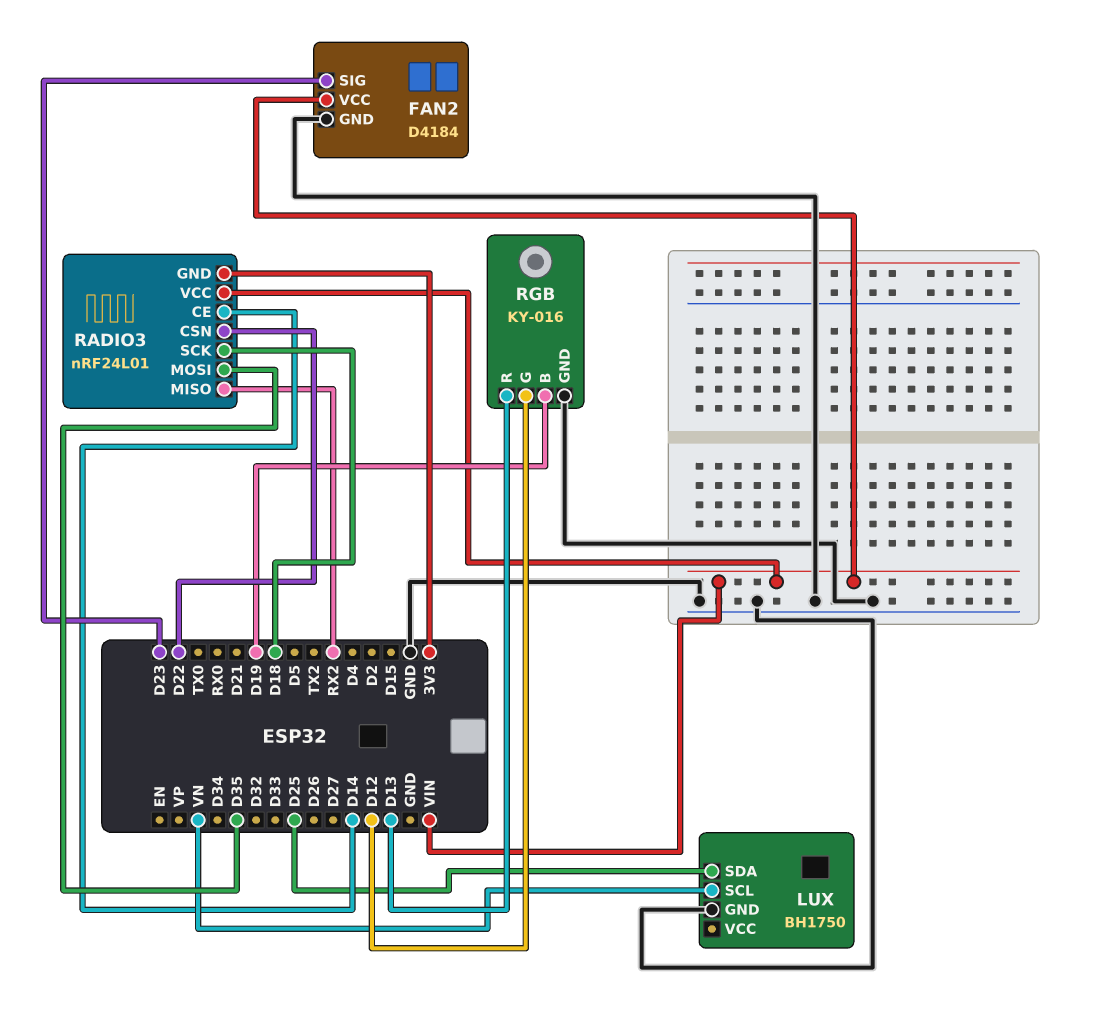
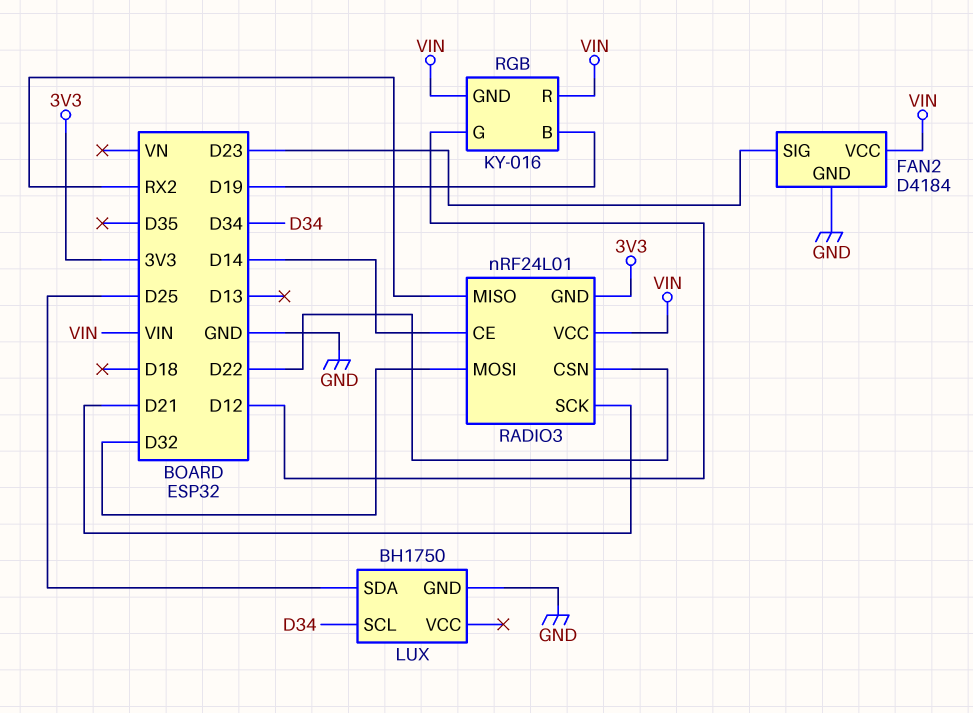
LUX pin SCL: VN -> D34
RADIO3 pin MOSI: D35 -> D32
RADIO3 pin SCK: D18 -> D21
RGB pin GND: GND -> VIN
RGB pin R: D13 -> VIN

